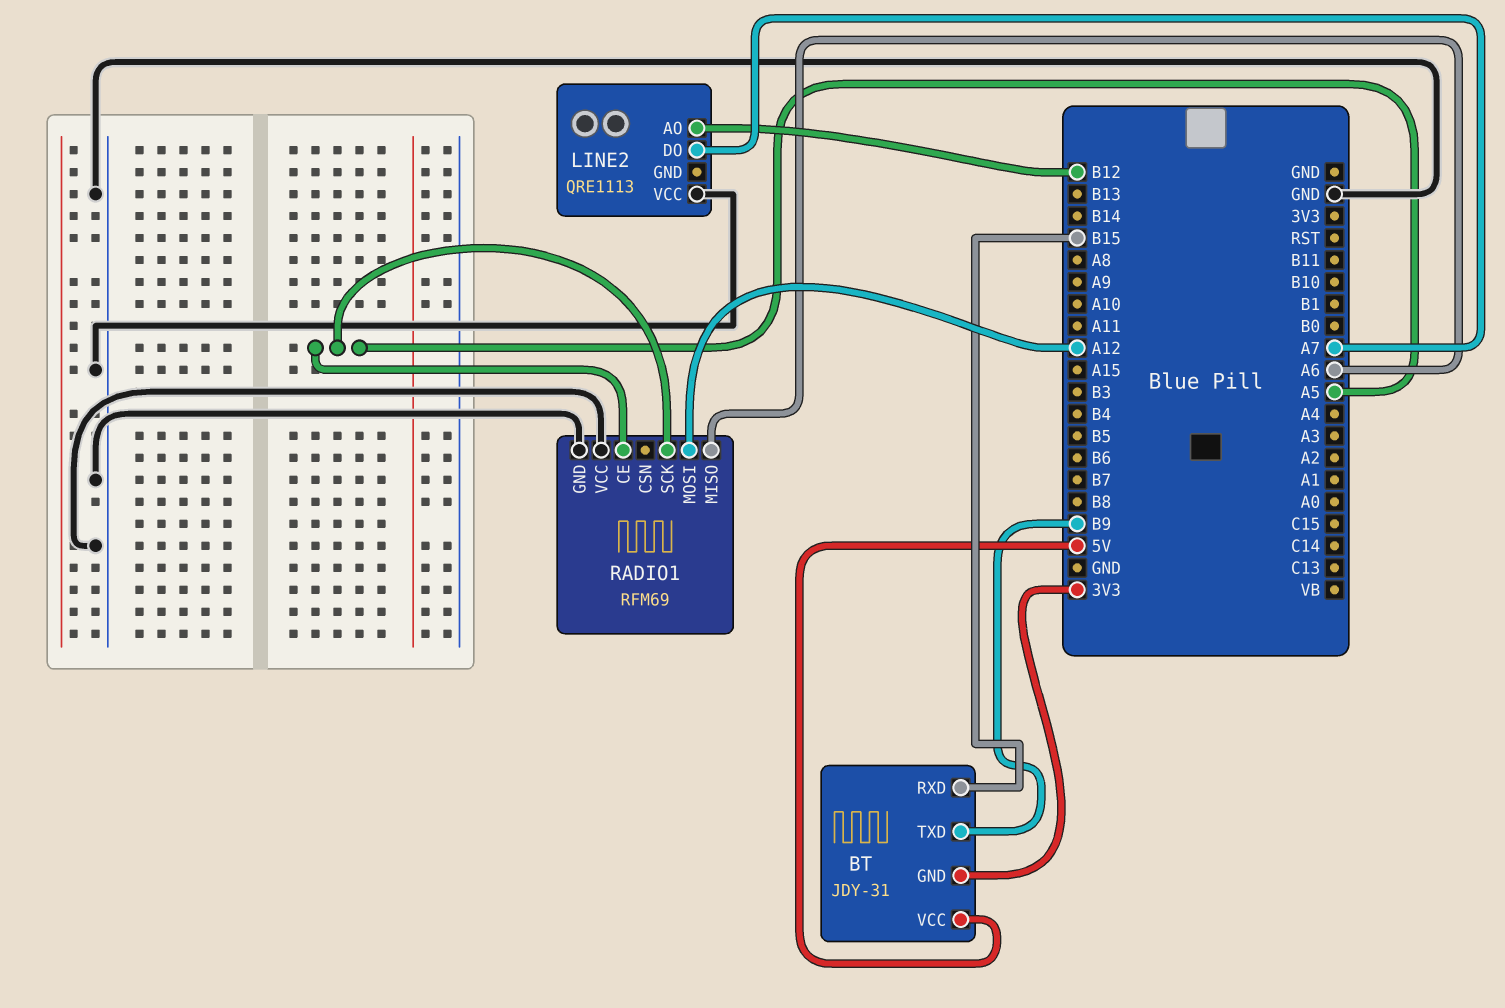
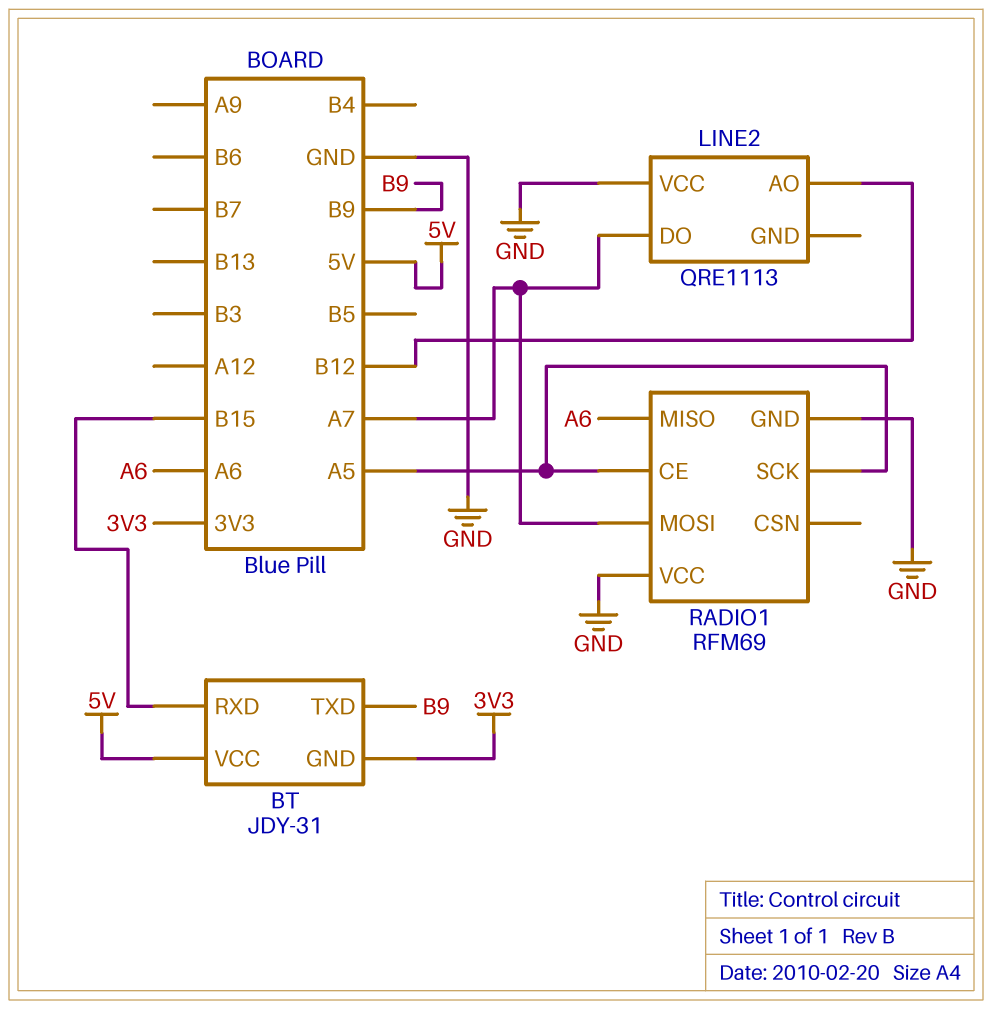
RADIO1 pin MOSI: A12 -> A7

